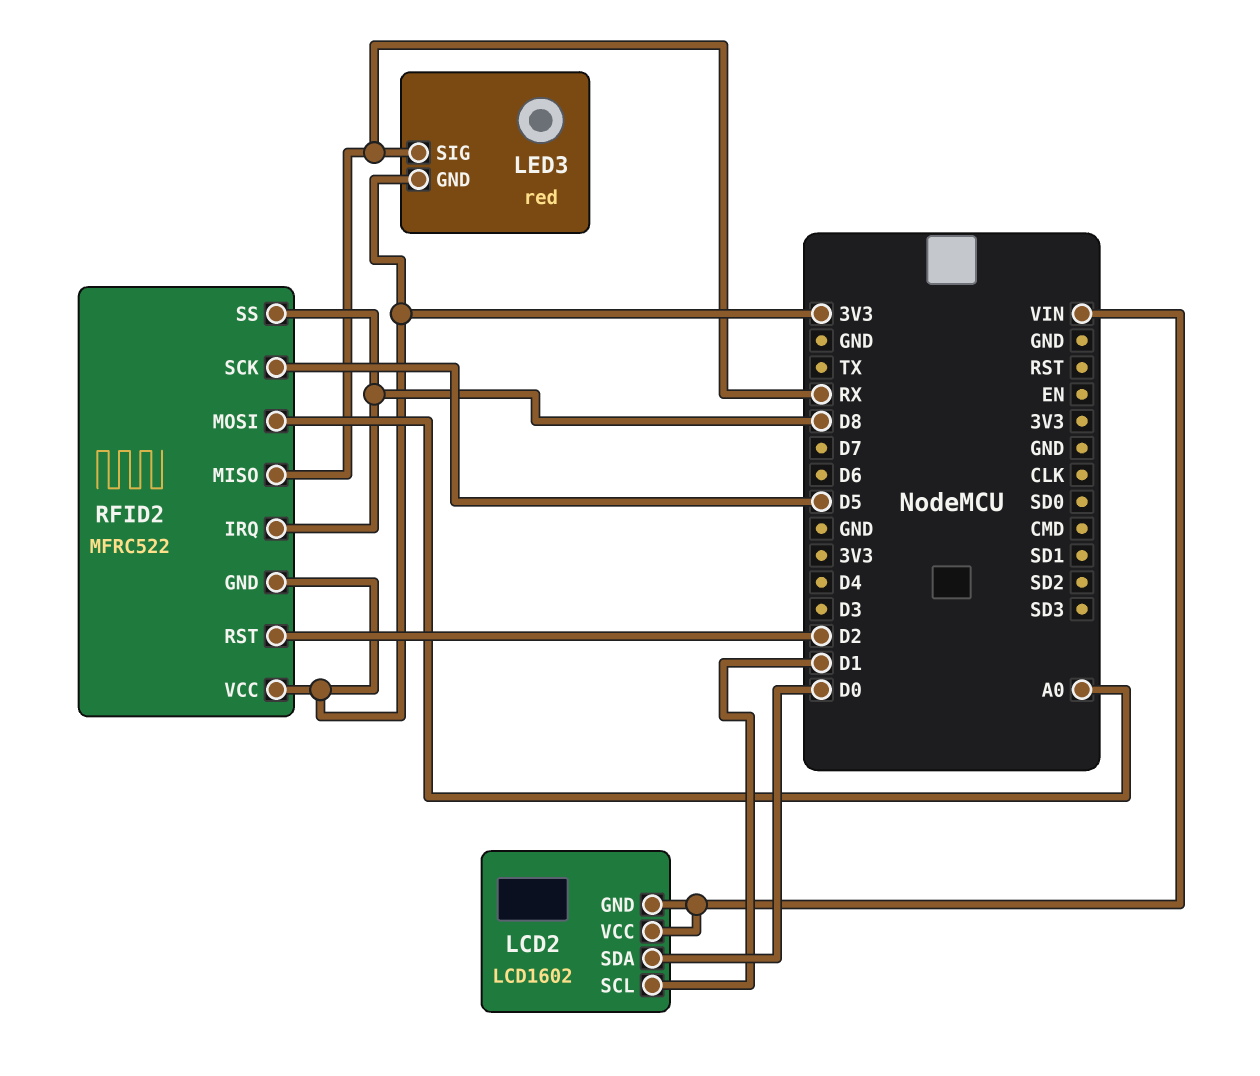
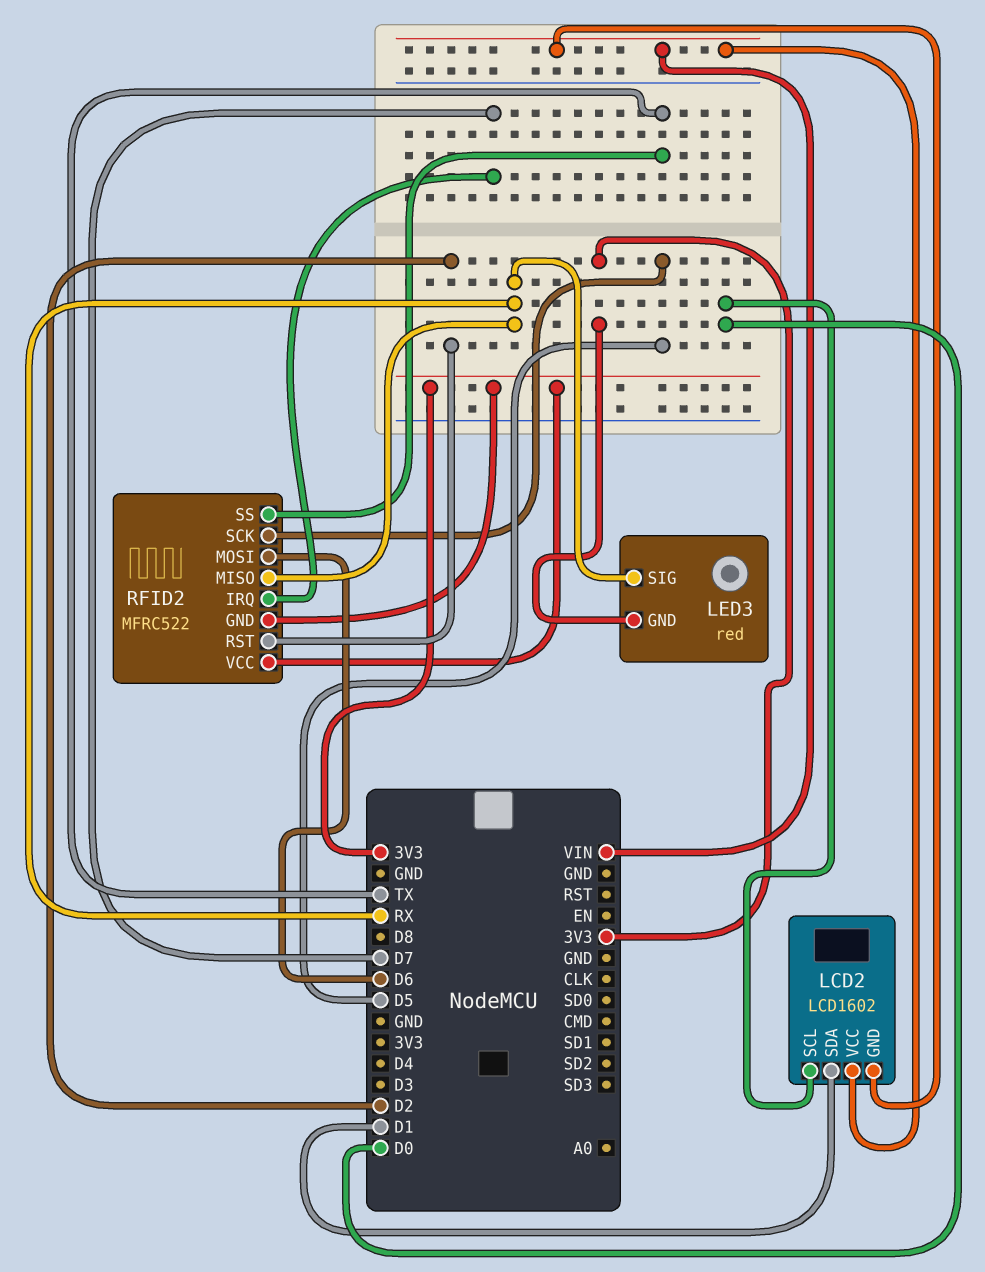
LCD2 pin SCL: D1 -> D0
LCD2 pin SDA: D0 -> D1
RFID2 pin IRQ: D8 -> D7
RFID2 pin MOSI: A0 -> D6
RFID2 pin SS: D8 -> TX

